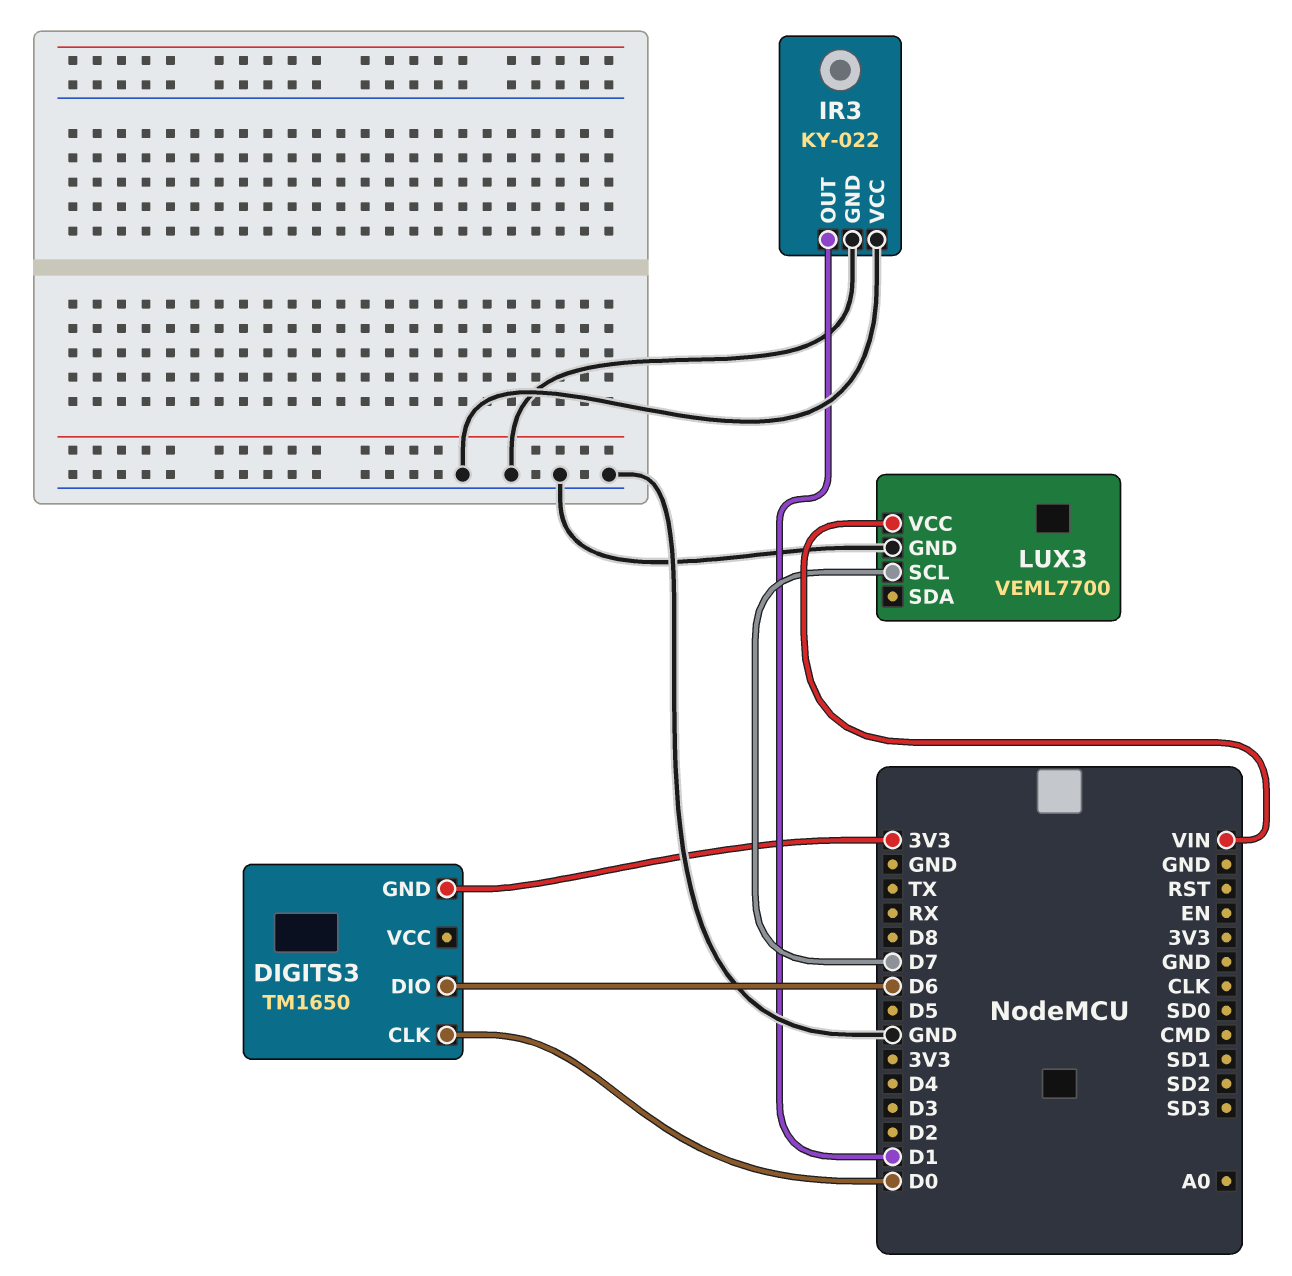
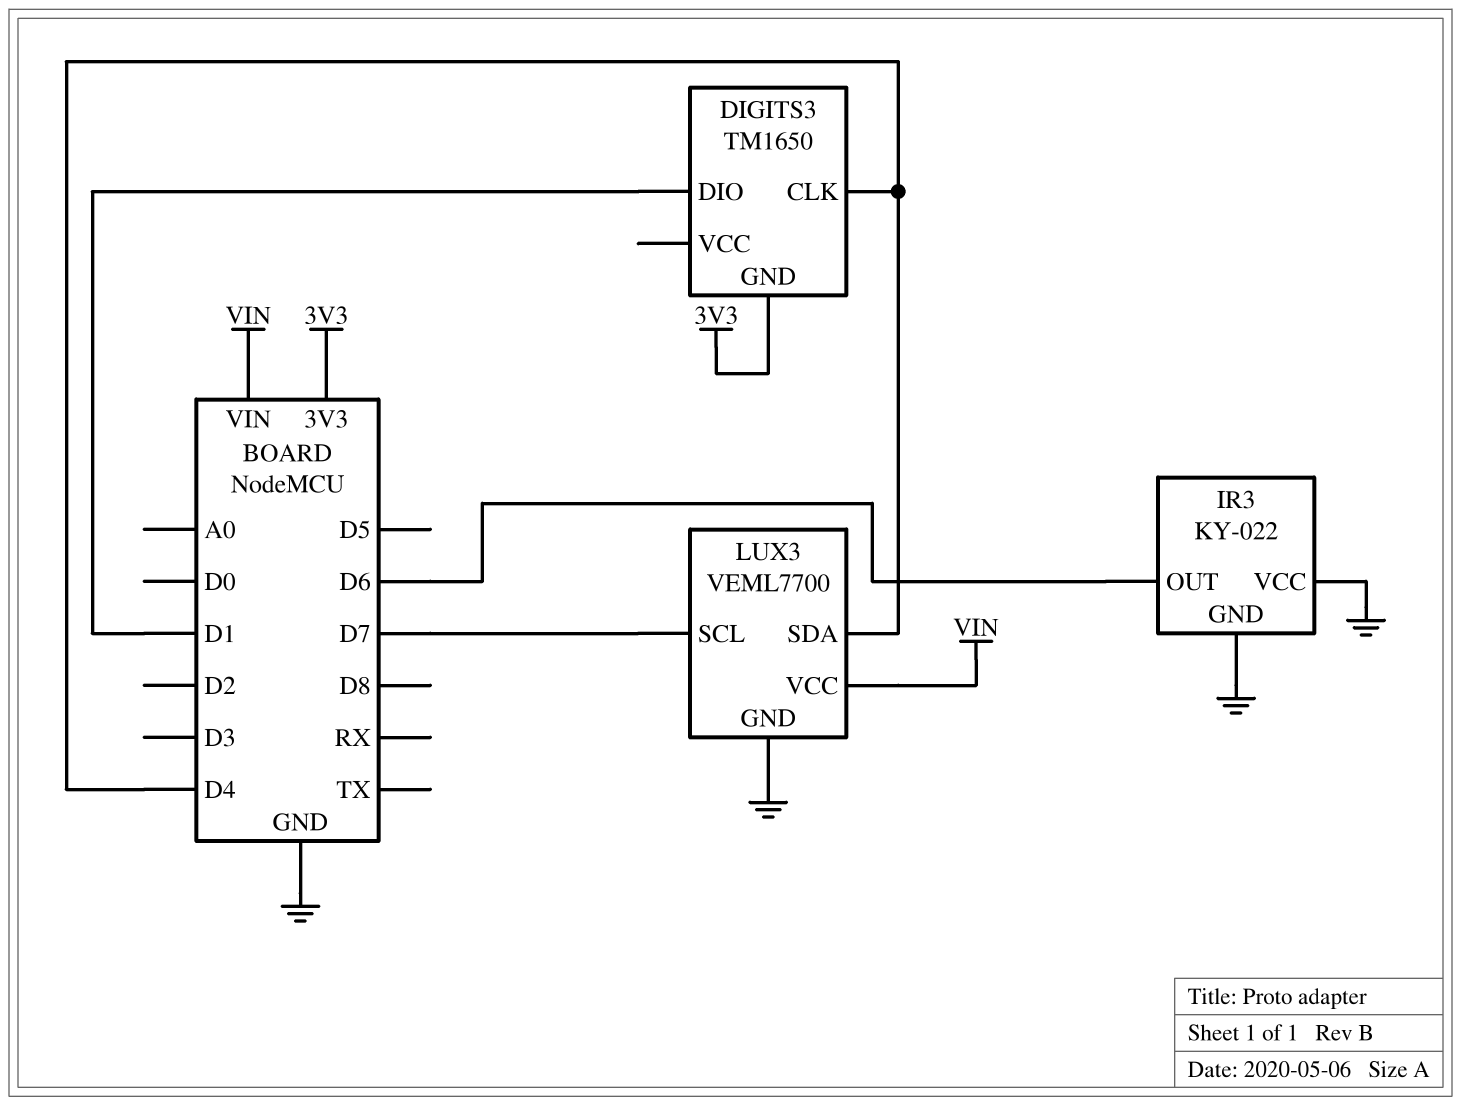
DIGITS3 pin CLK: D0 -> D4
DIGITS3 pin DIO: D6 -> D1
IR3 pin OUT: D1 -> D6
LUX3 pin SDA: none -> D4

